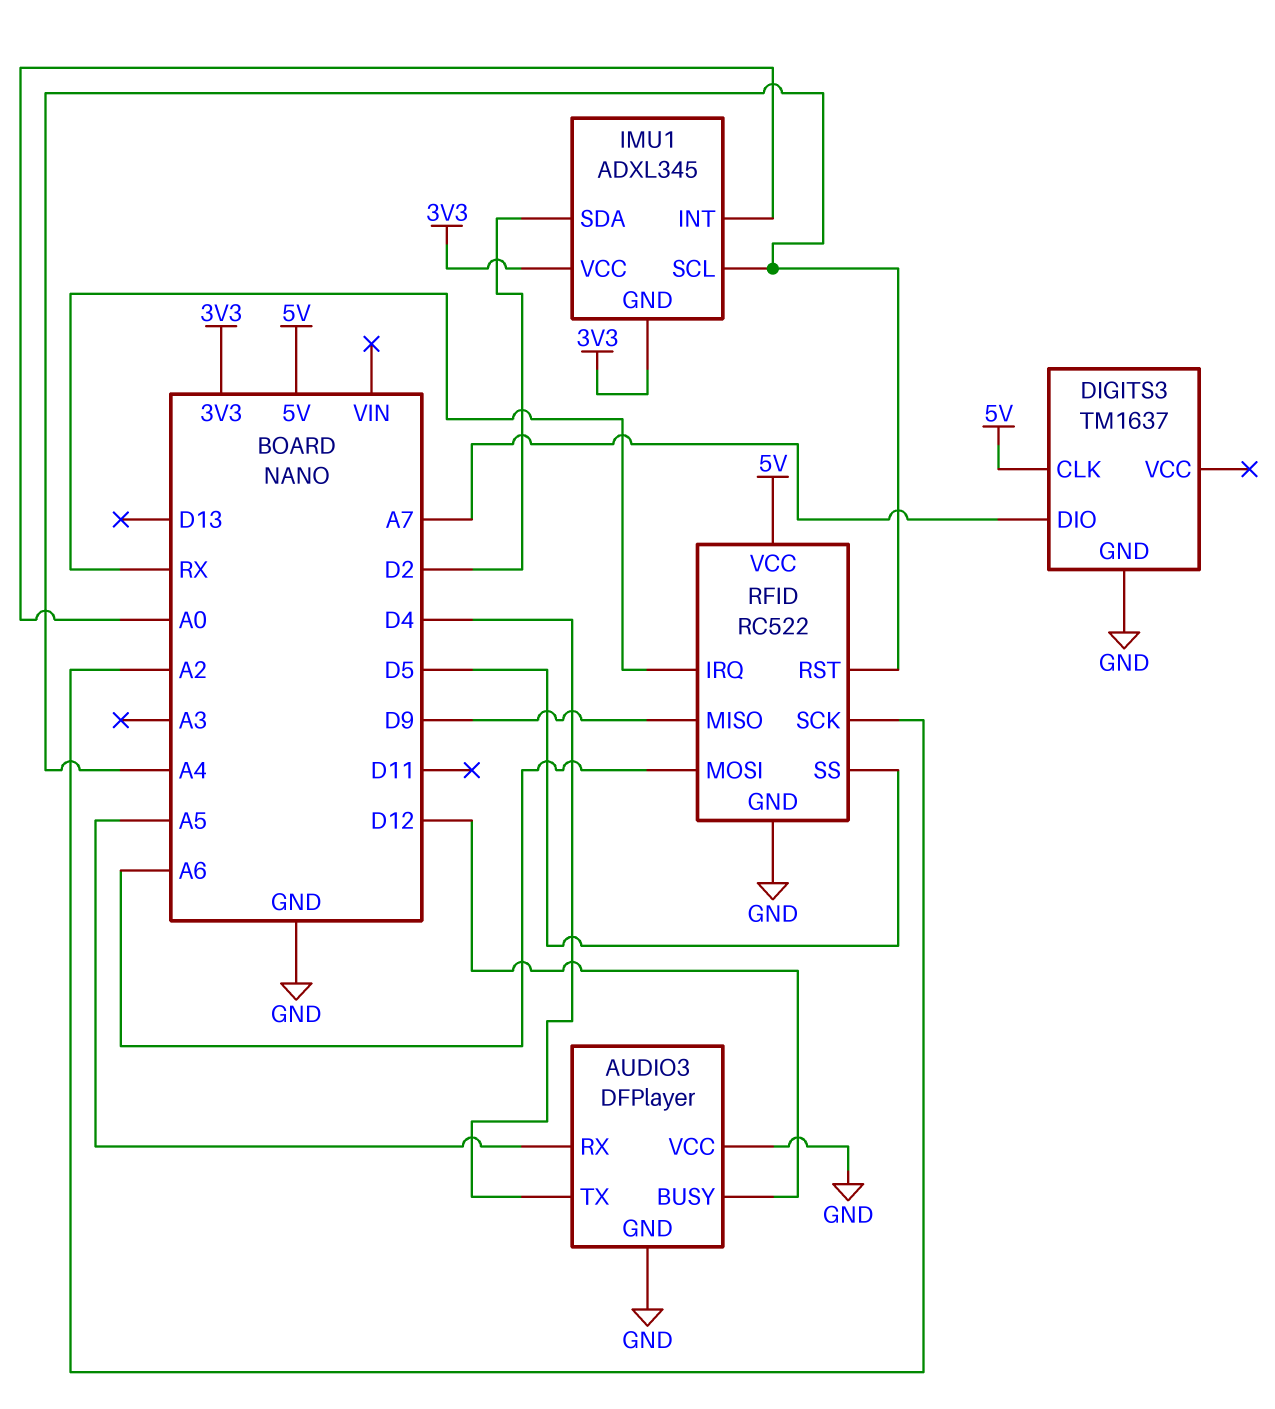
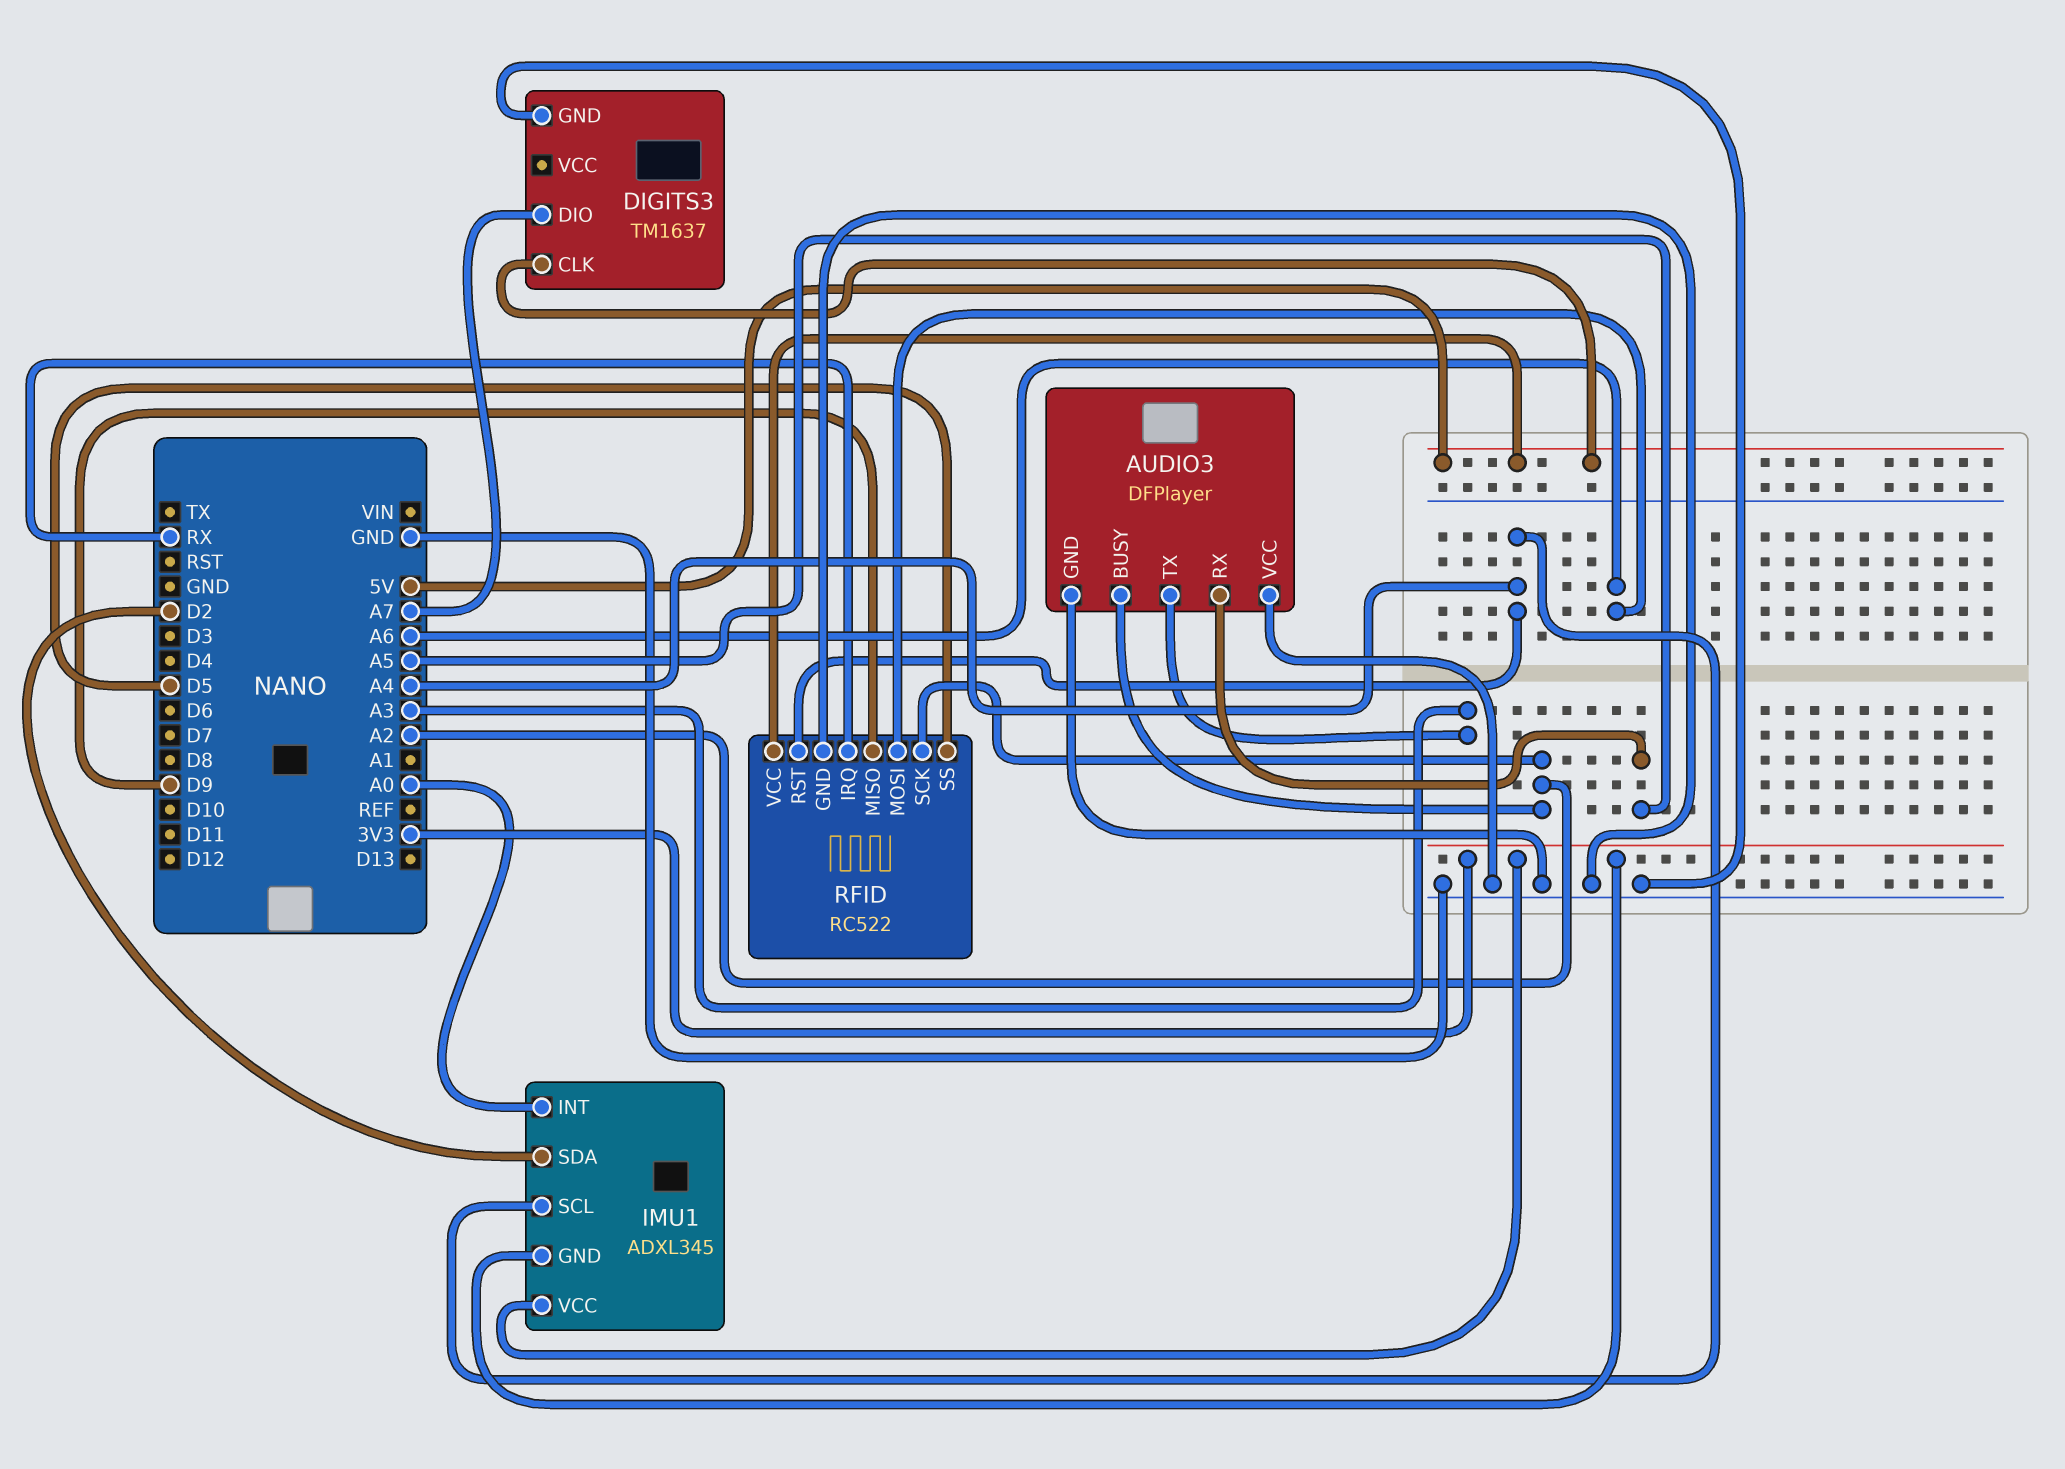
AUDIO3 pin BUSY: D12 -> A2
AUDIO3 pin TX: D4 -> A3

